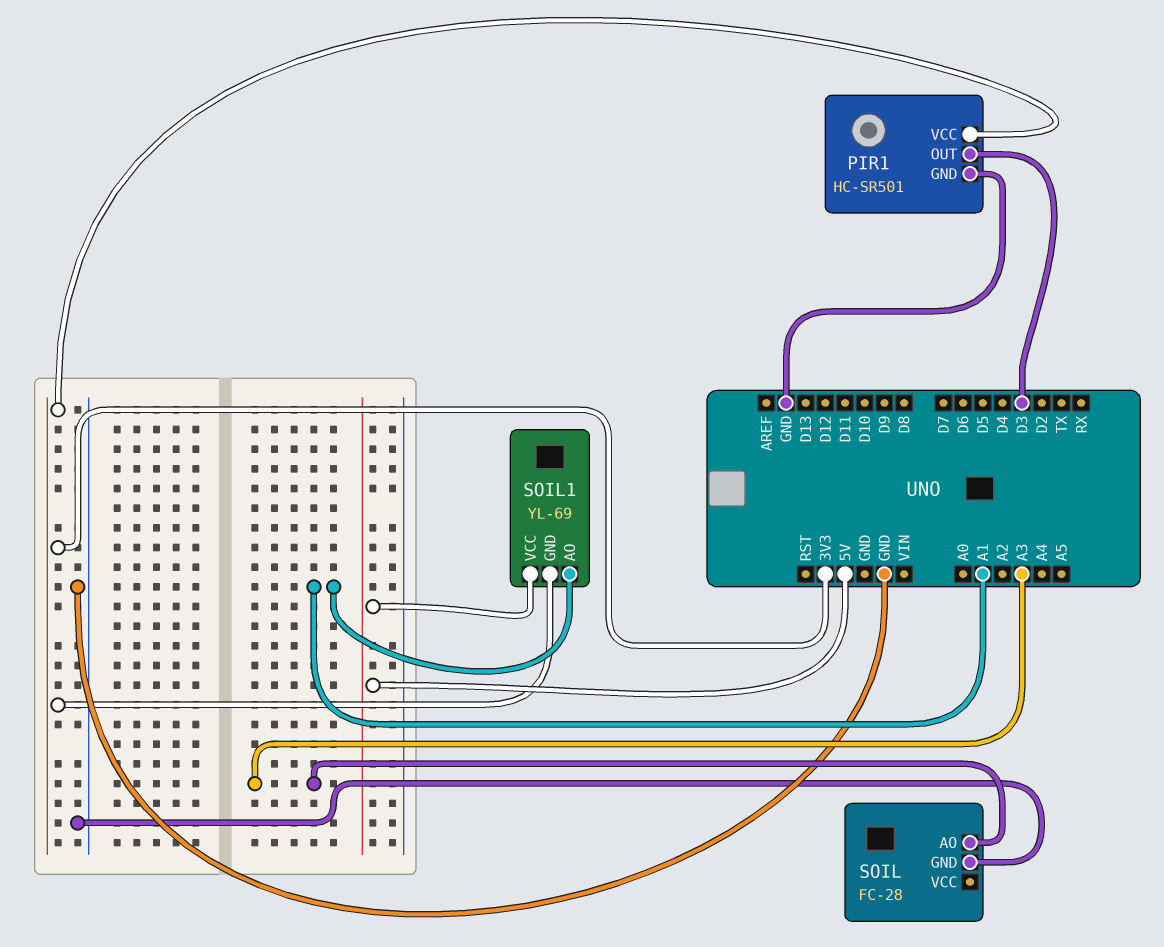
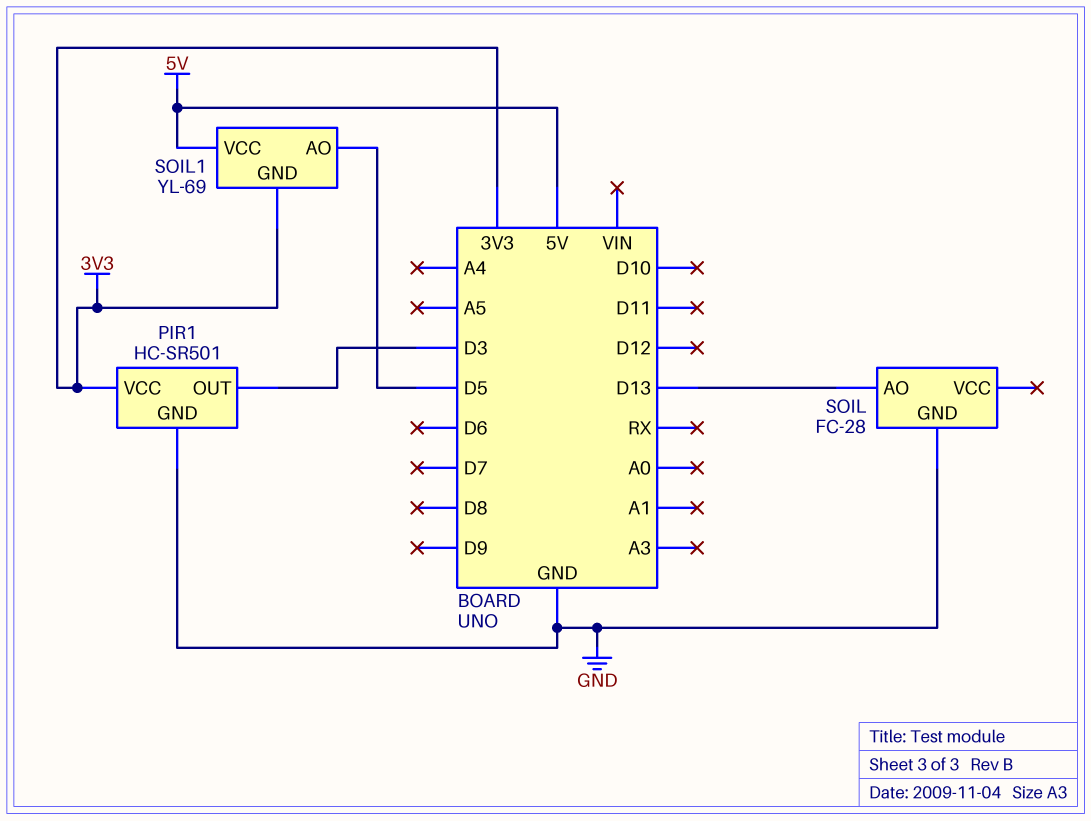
SOIL pin AO: A3 -> D13
SOIL1 pin AO: A1 -> D5

